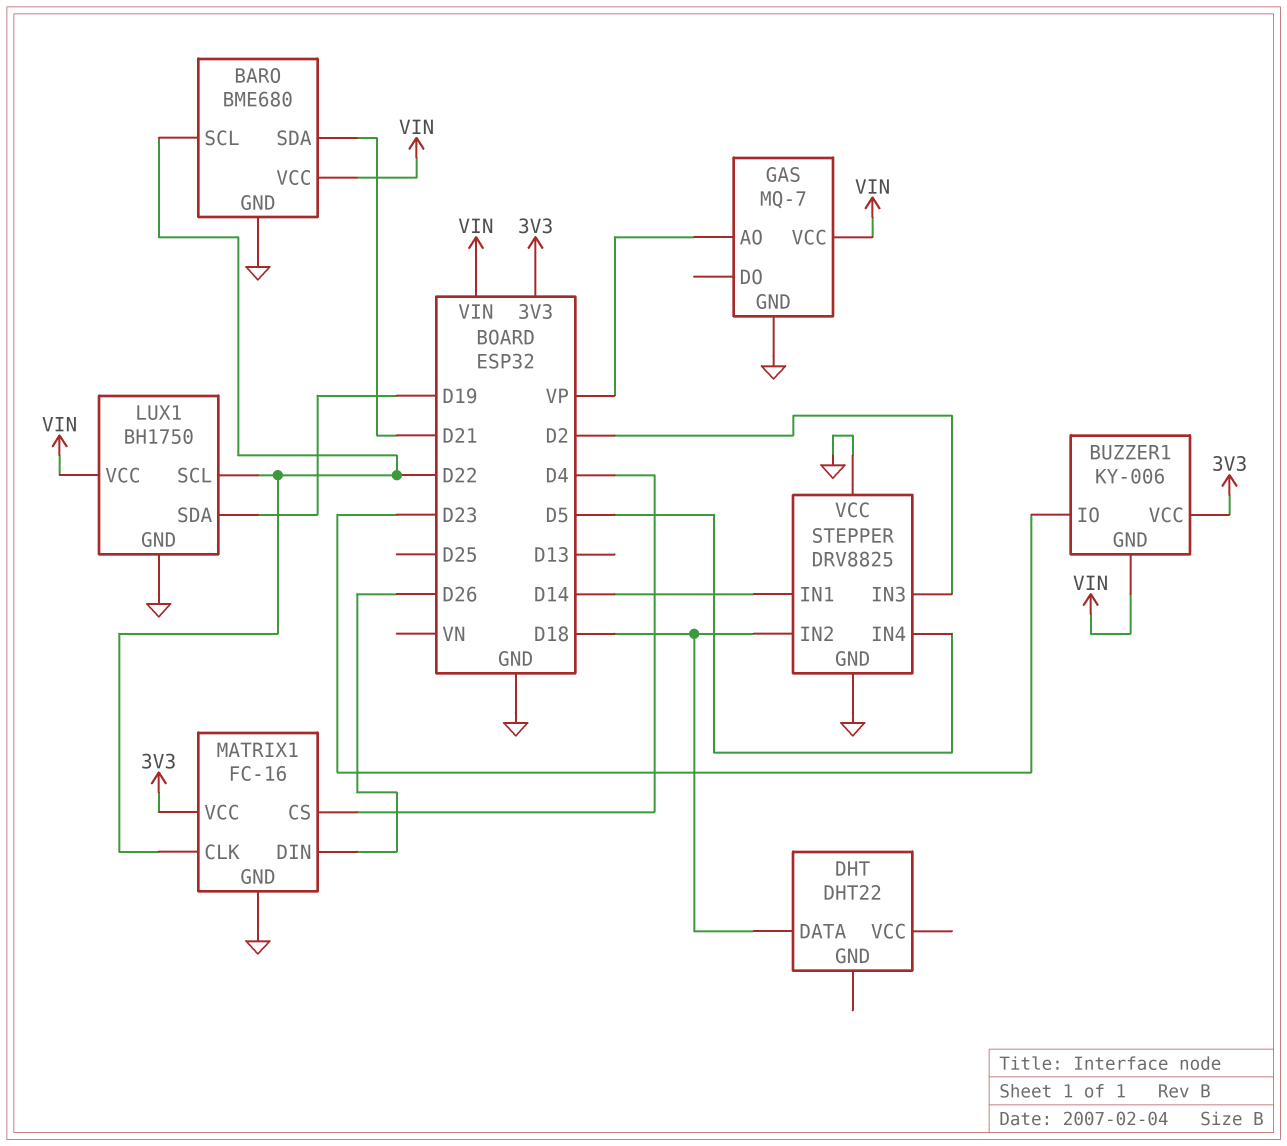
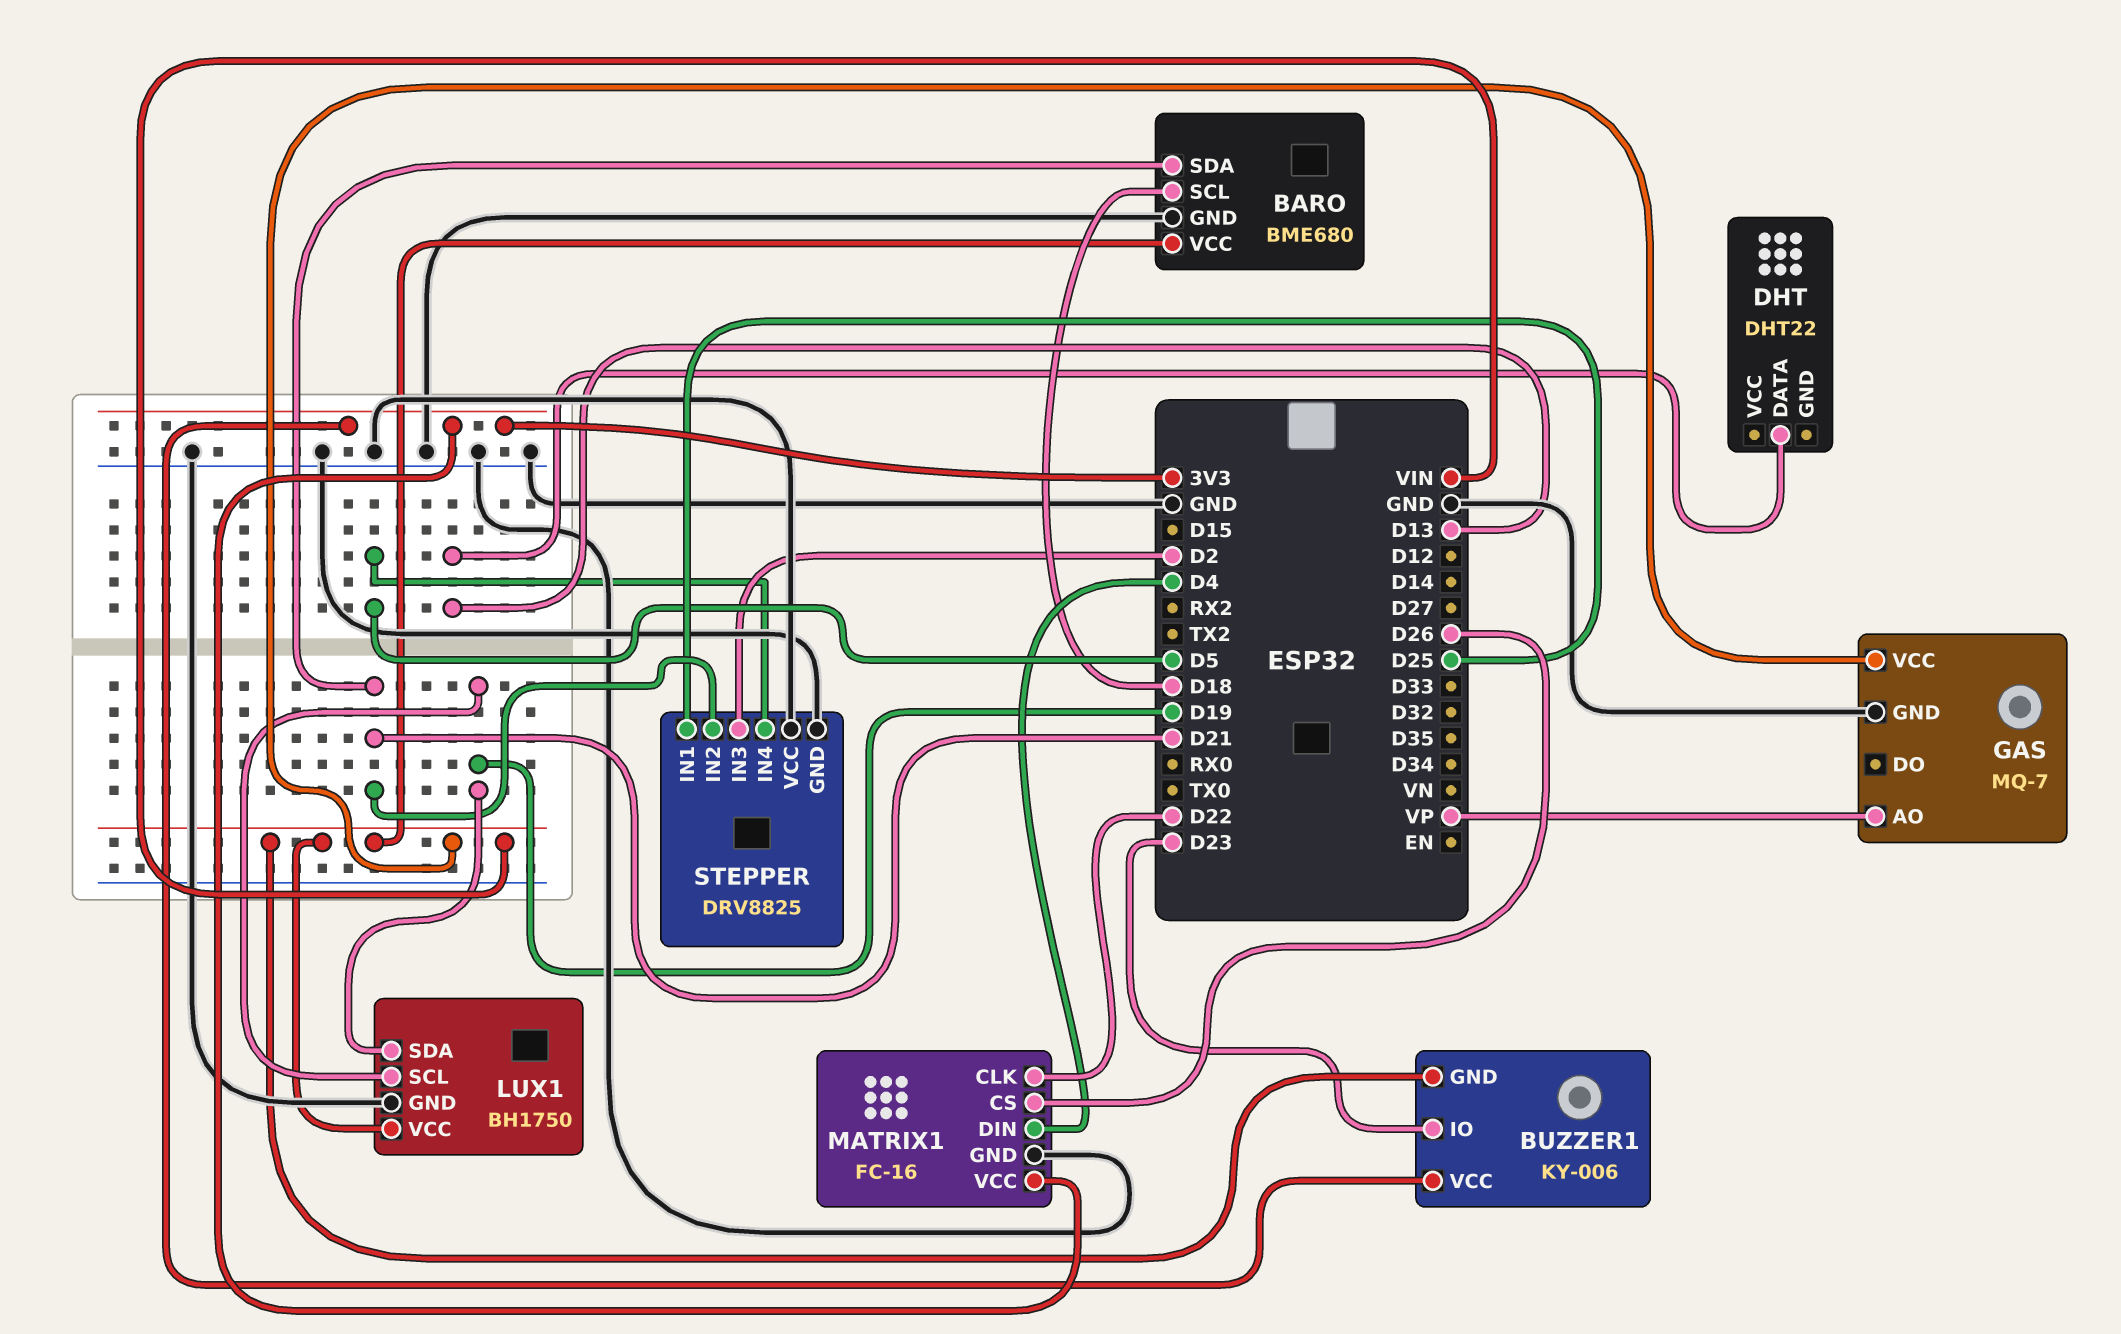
BARO pin SCL: D22 -> D18
DHT pin DATA: D18 -> D13
LUX1 pin SCL: D22 -> D19
MATRIX1 pin CS: D4 -> D26
MATRIX1 pin DIN: D26 -> D4
STEPPER pin IN1: D14 -> D25
STEPPER pin IN2: D18 -> D21

